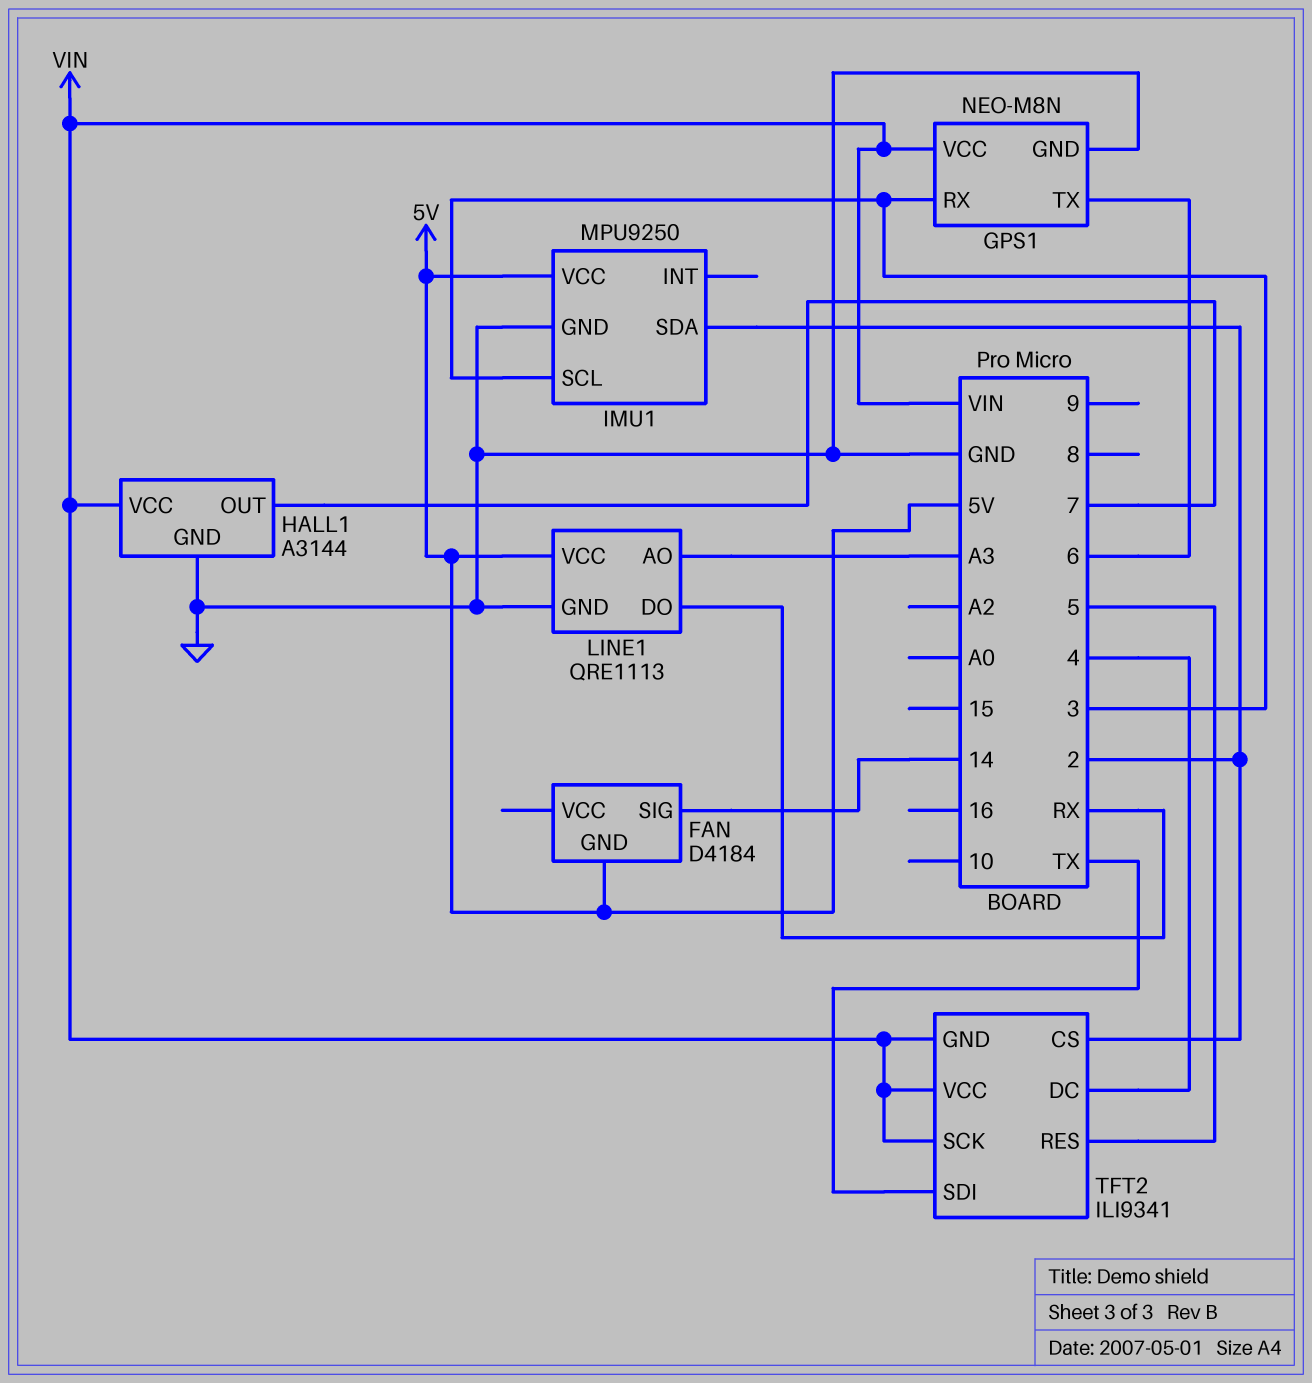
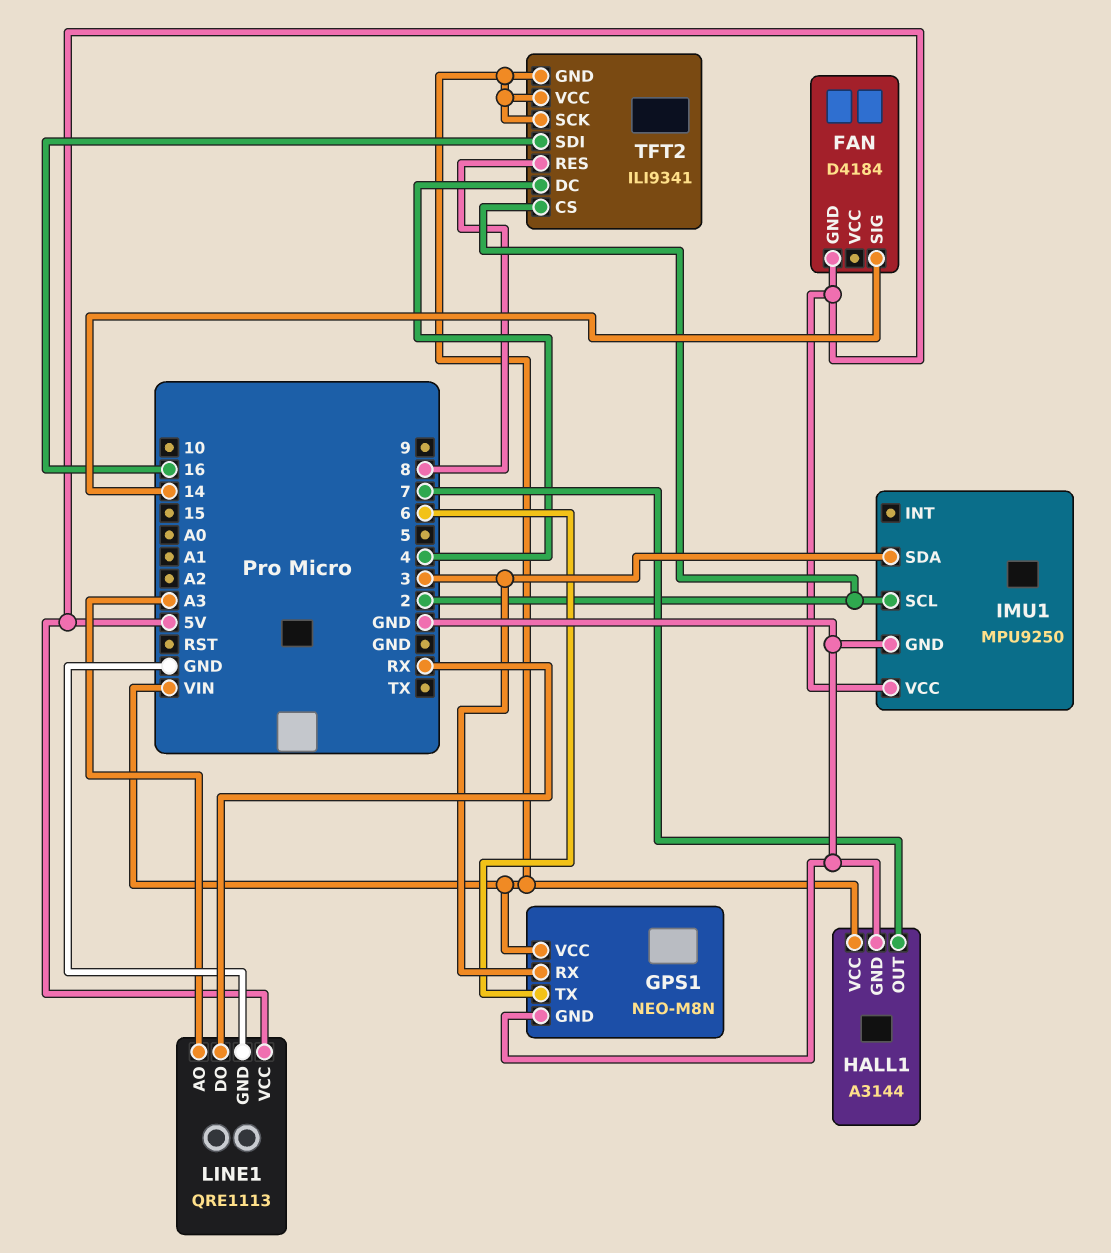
IMU1 pin SCL: 3 -> 2
IMU1 pin SDA: 2 -> 3
TFT2 pin RES: 5 -> 8
TFT2 pin SDI: TX -> 16

